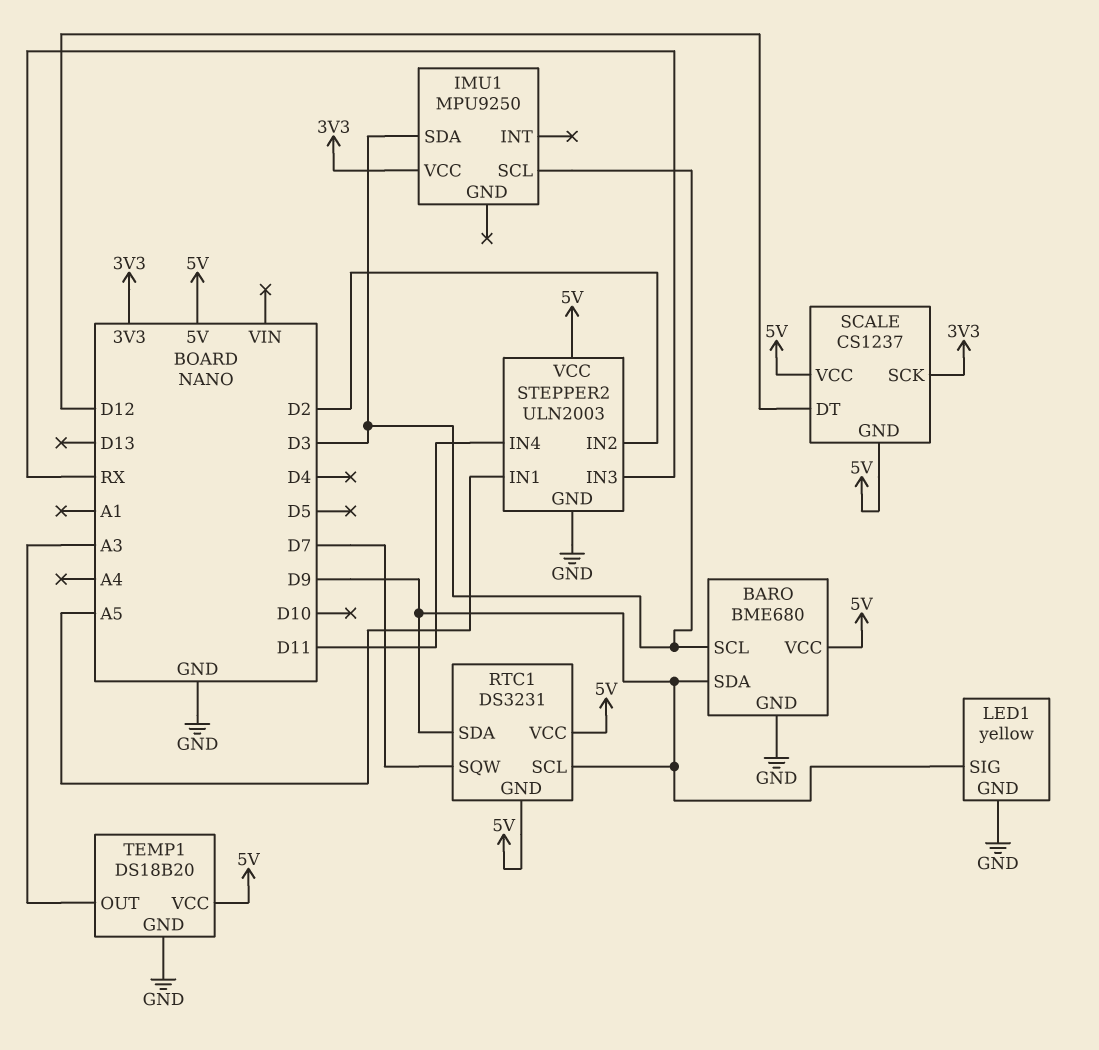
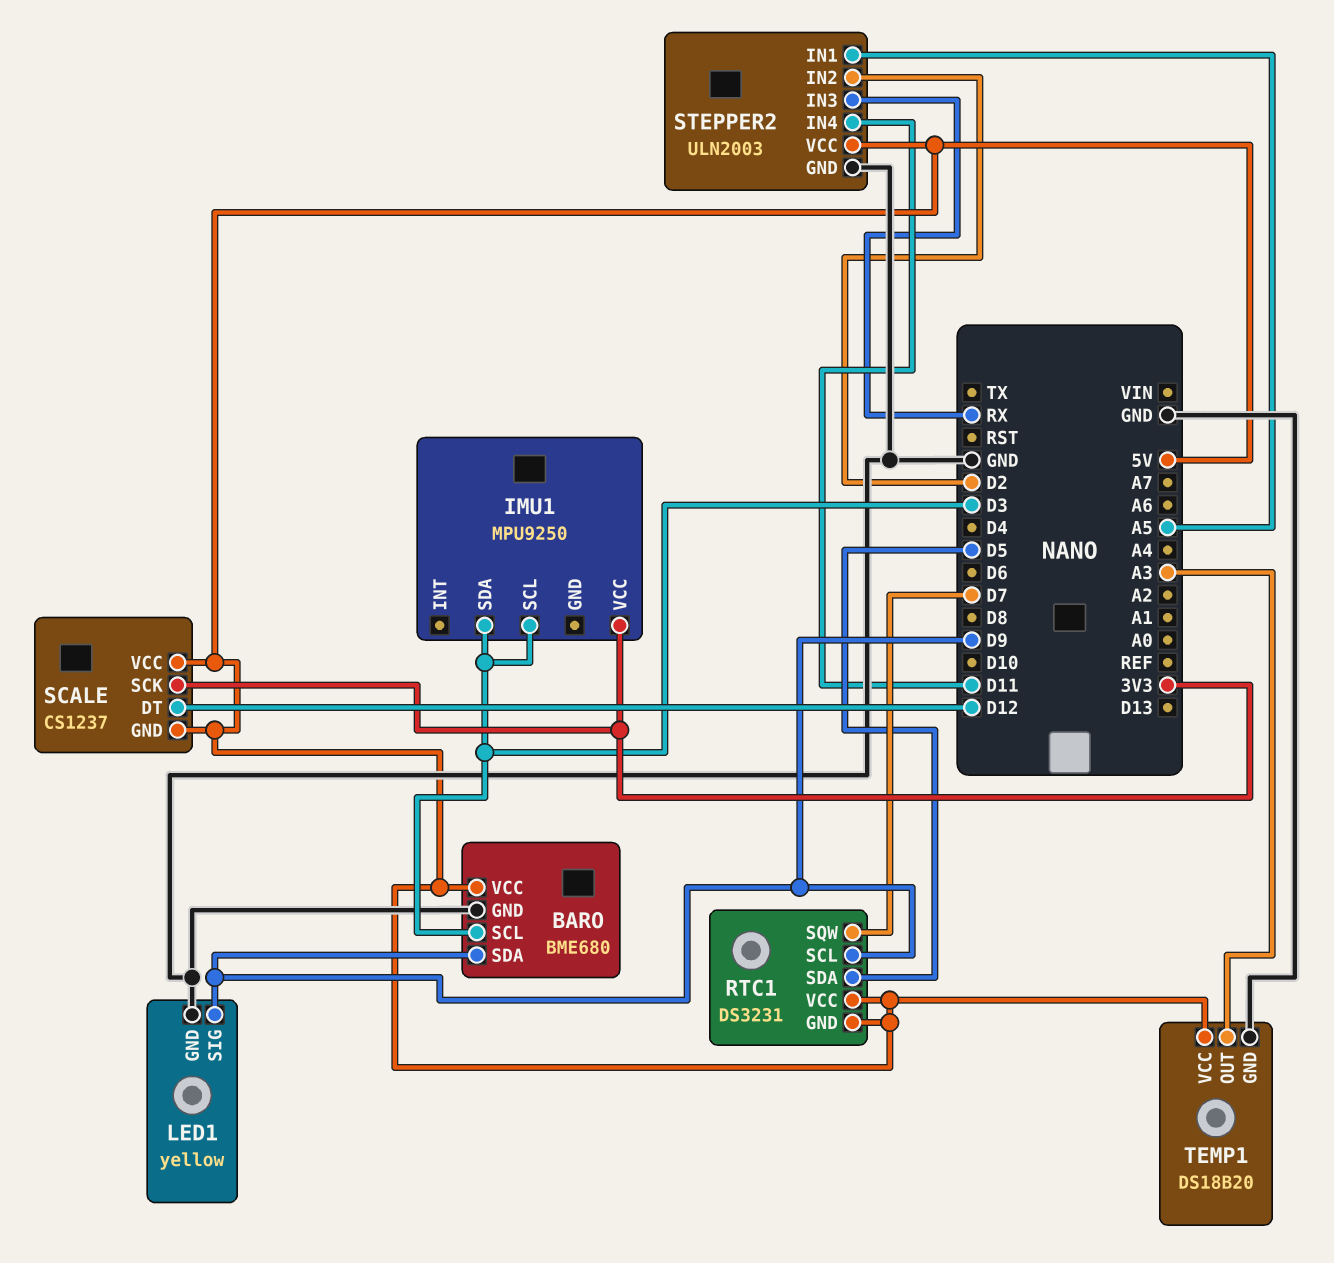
RTC1 pin SDA: D9 -> D5

